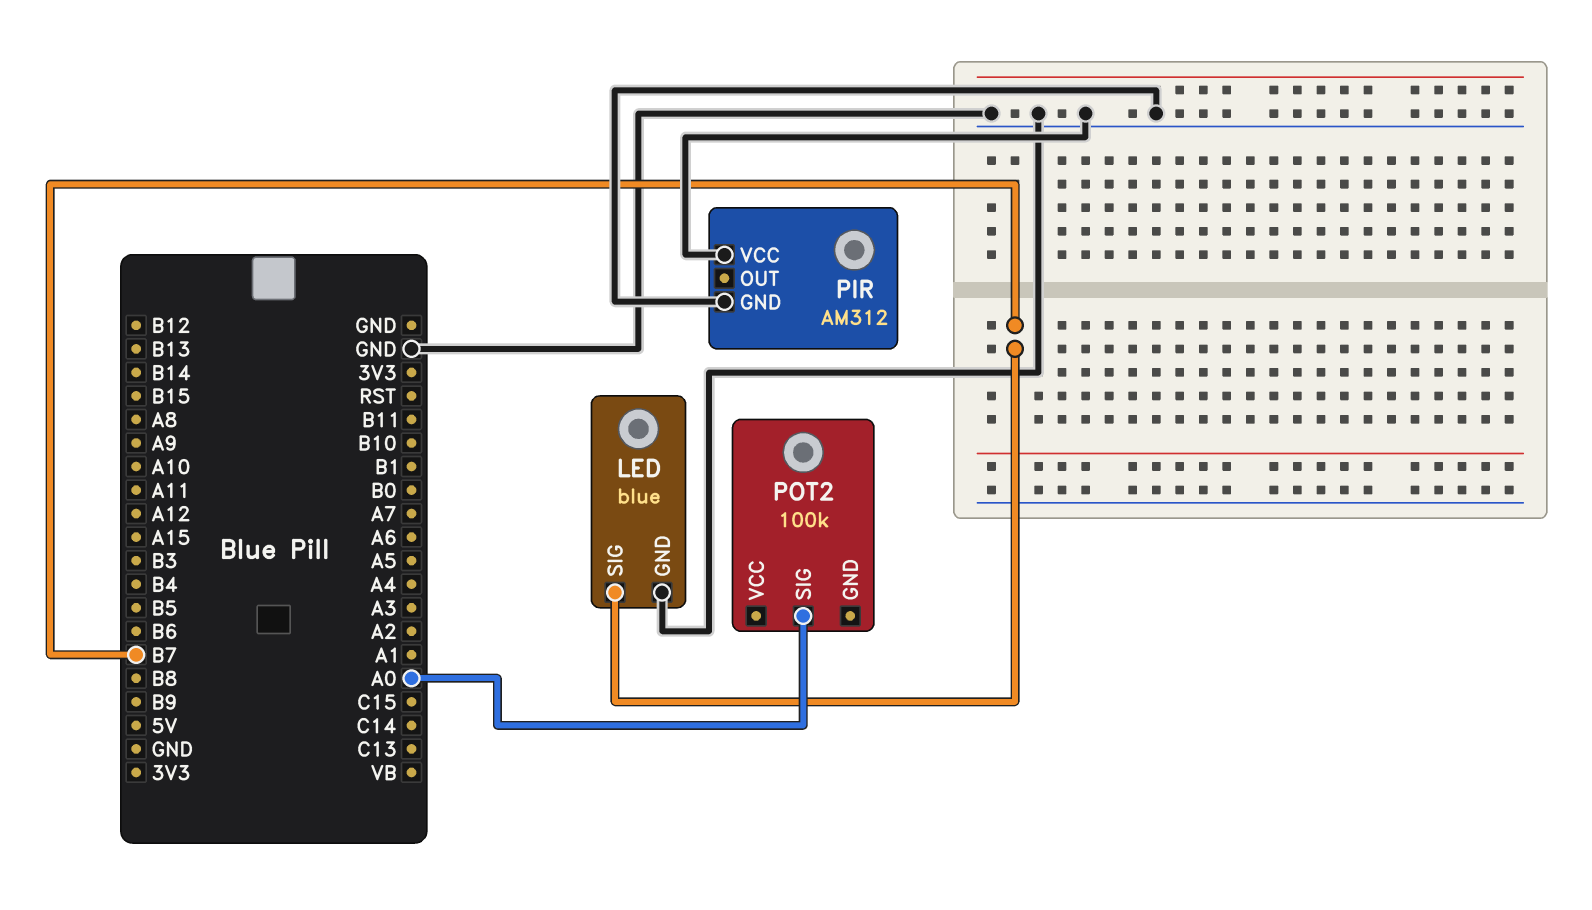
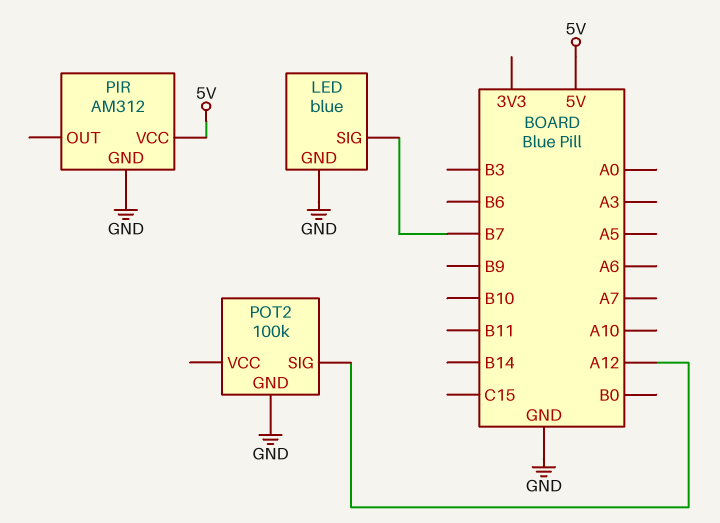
PIR pin VCC: GND -> 5V
POT2 pin GND: none -> GND
POT2 pin SIG: A0 -> A12

